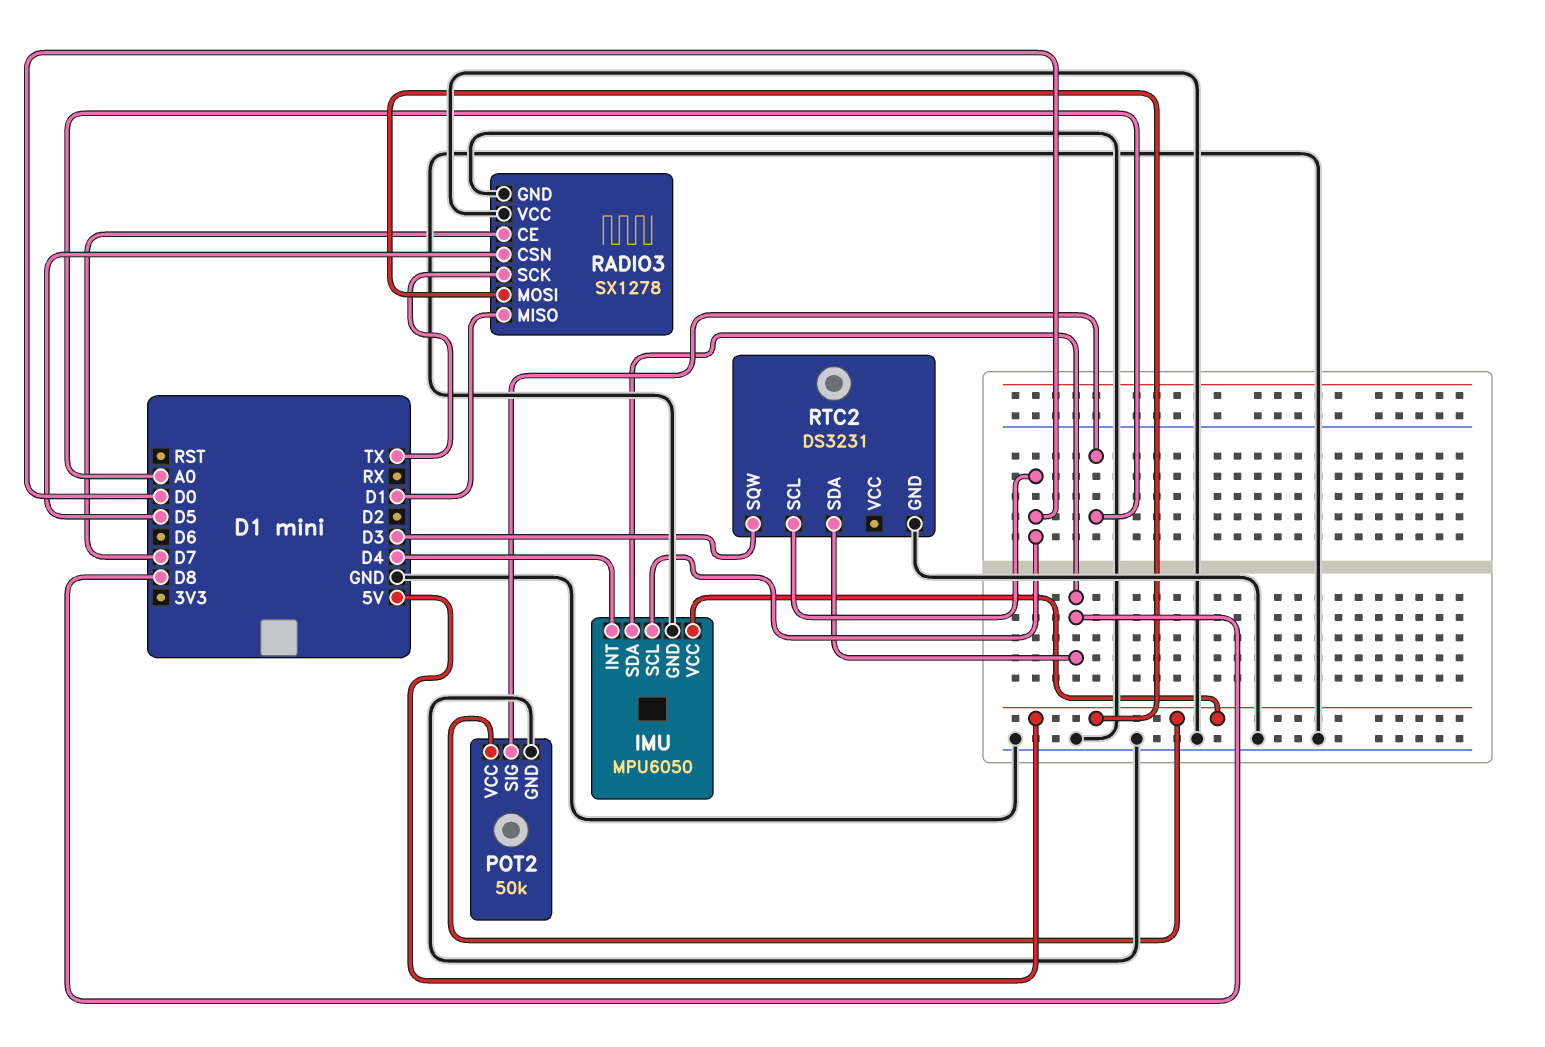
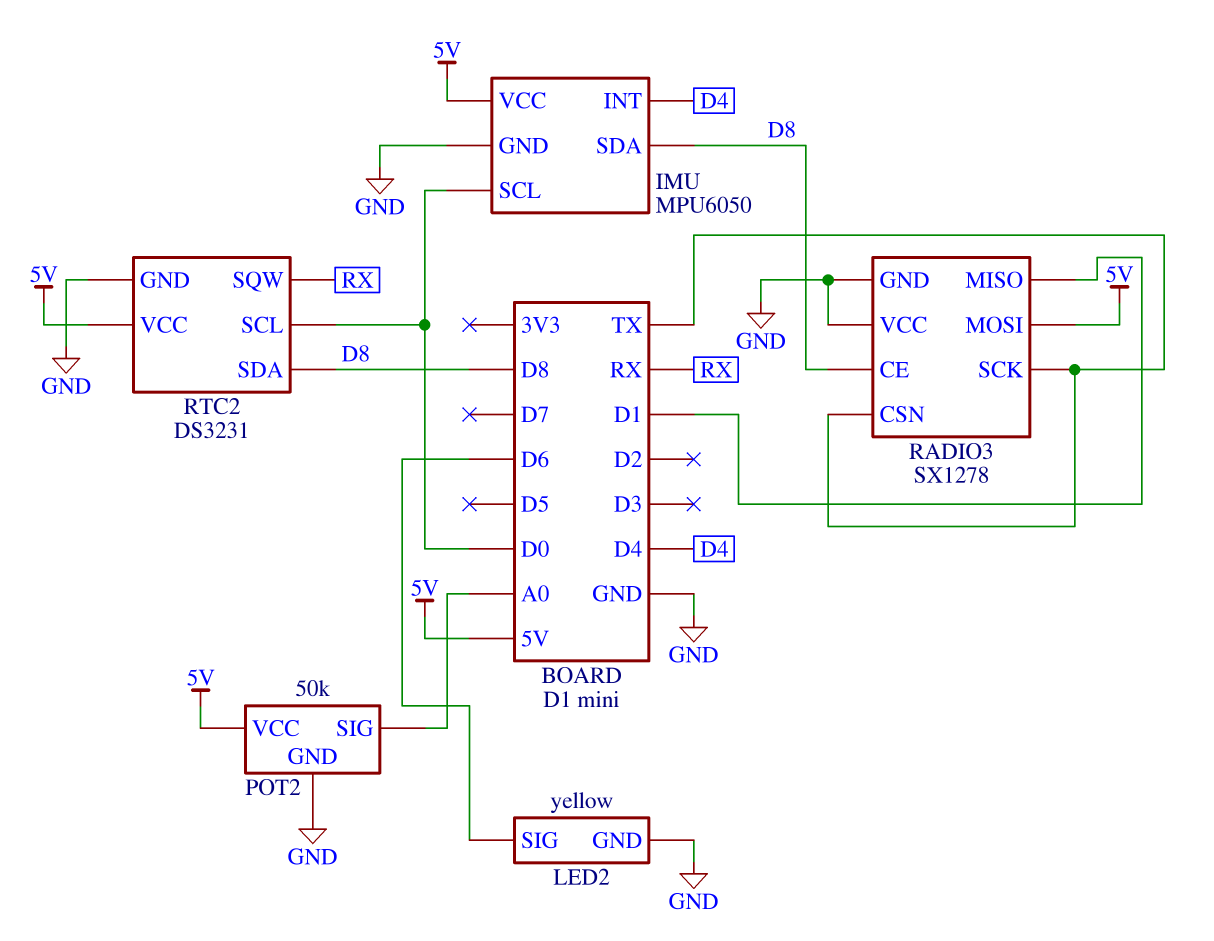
LED2: none -> yellow
LED2 pin GND: none -> GND
LED2 pin SIG: none -> D6
RADIO3 pin CE: D7 -> D8
RADIO3 pin CSN: D5 -> TX
RTC2 pin SQW: D3 -> RX
RTC2 pin VCC: none -> 5V

